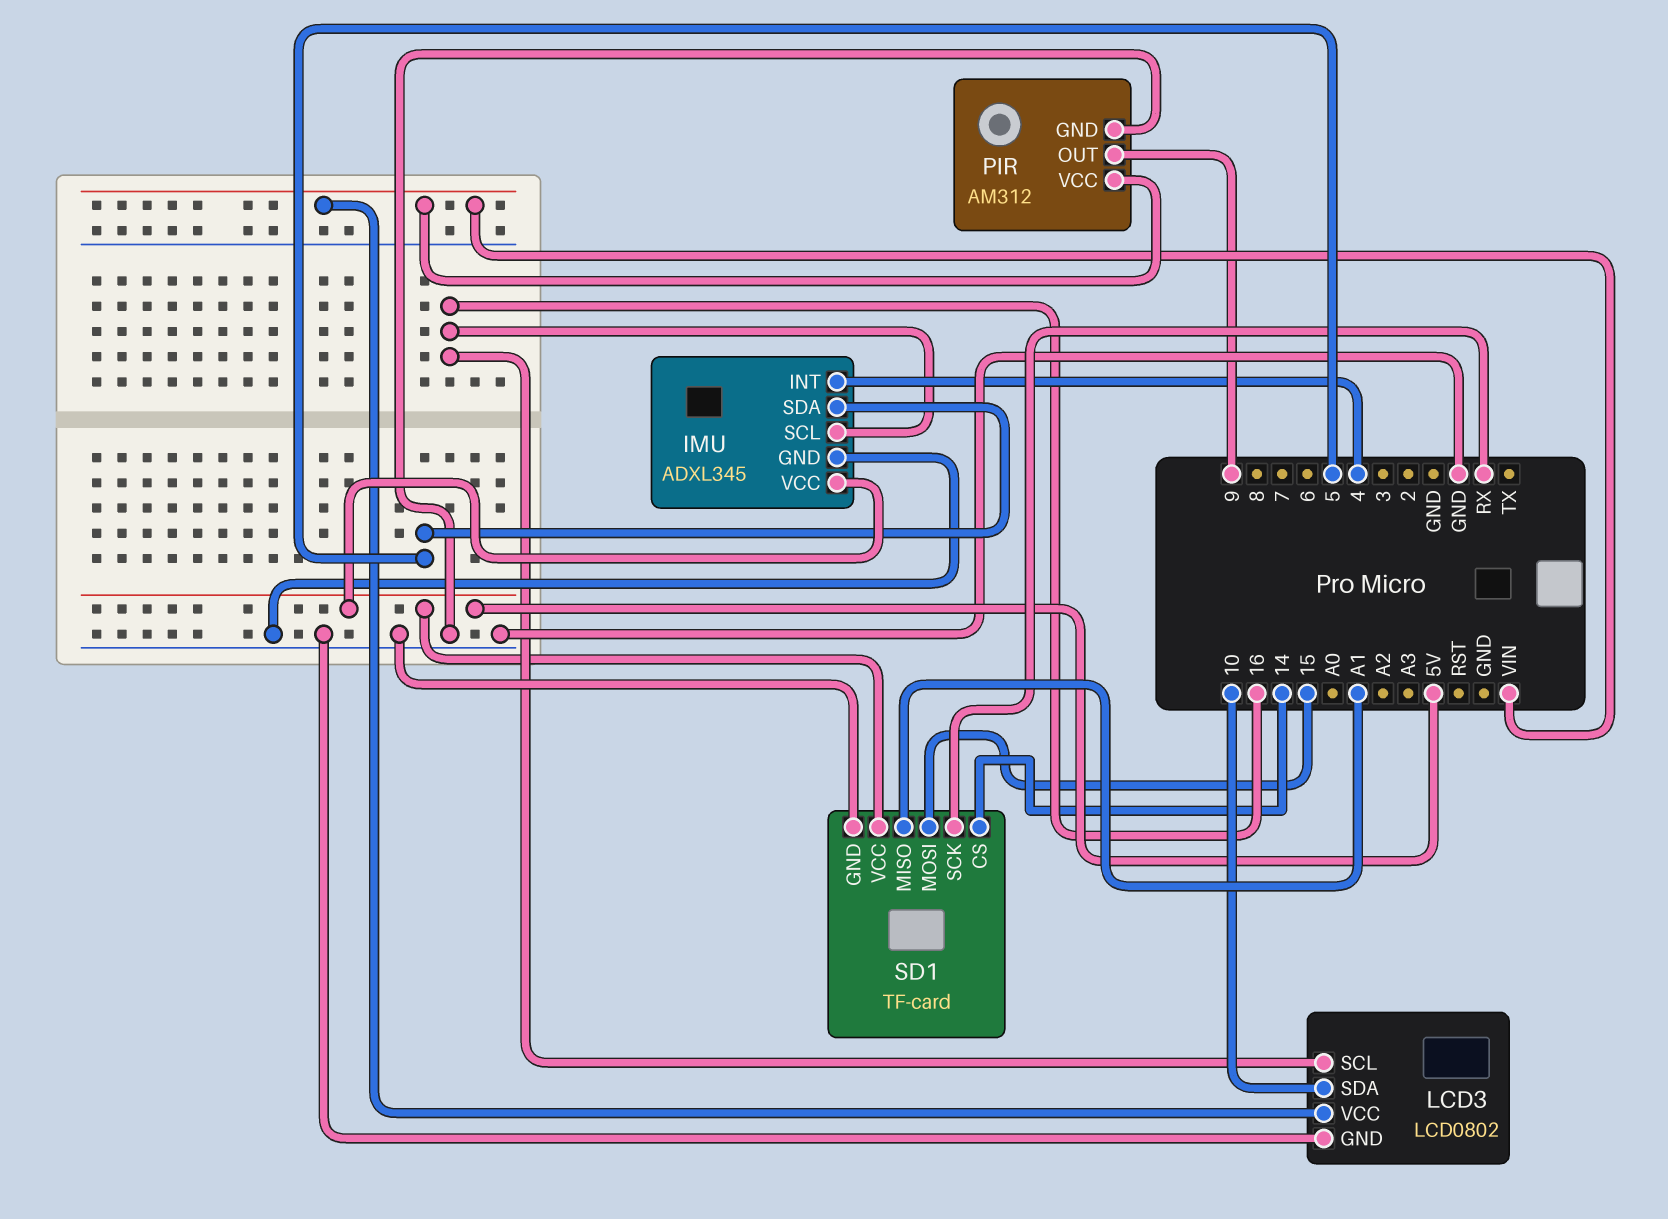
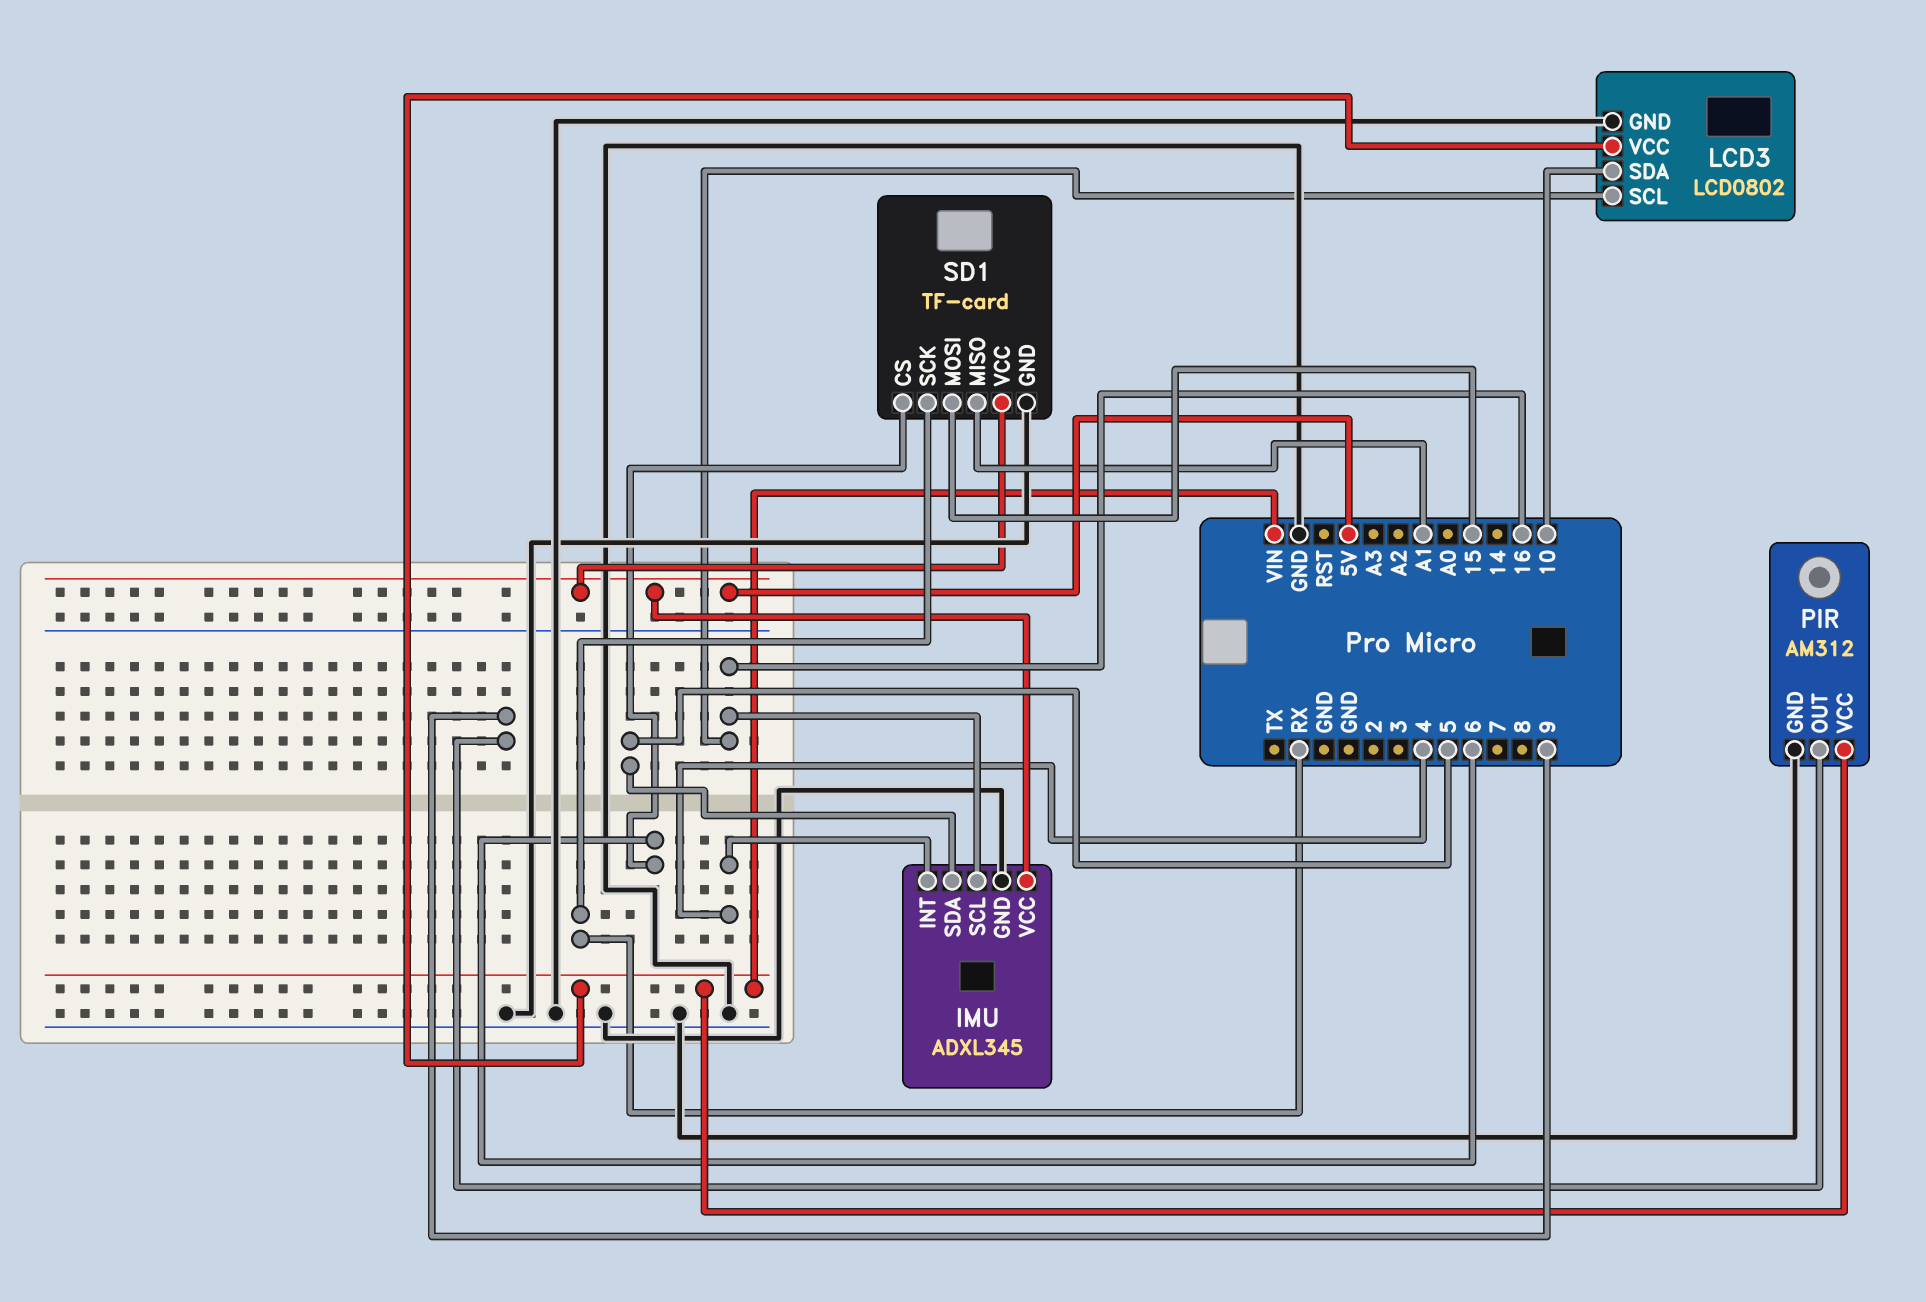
SD1 pin CS: 14 -> 6

